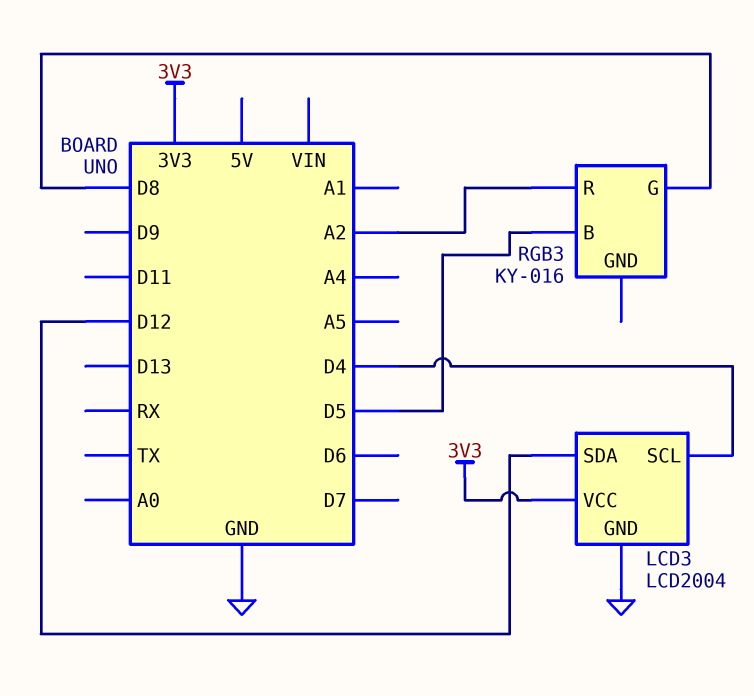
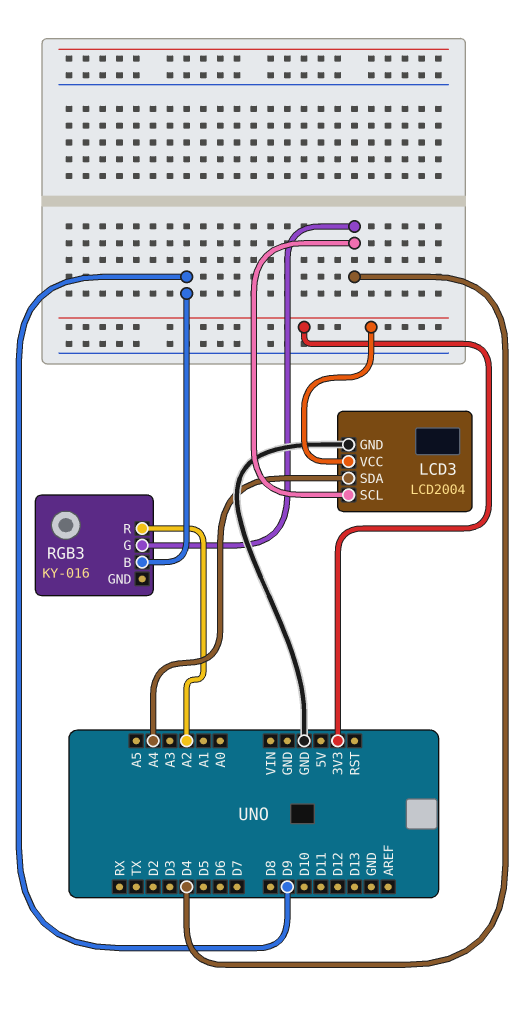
LCD3 pin SDA: D12 -> A4
RGB3 pin B: D5 -> D9
RGB3 pin G: D8 -> D4

